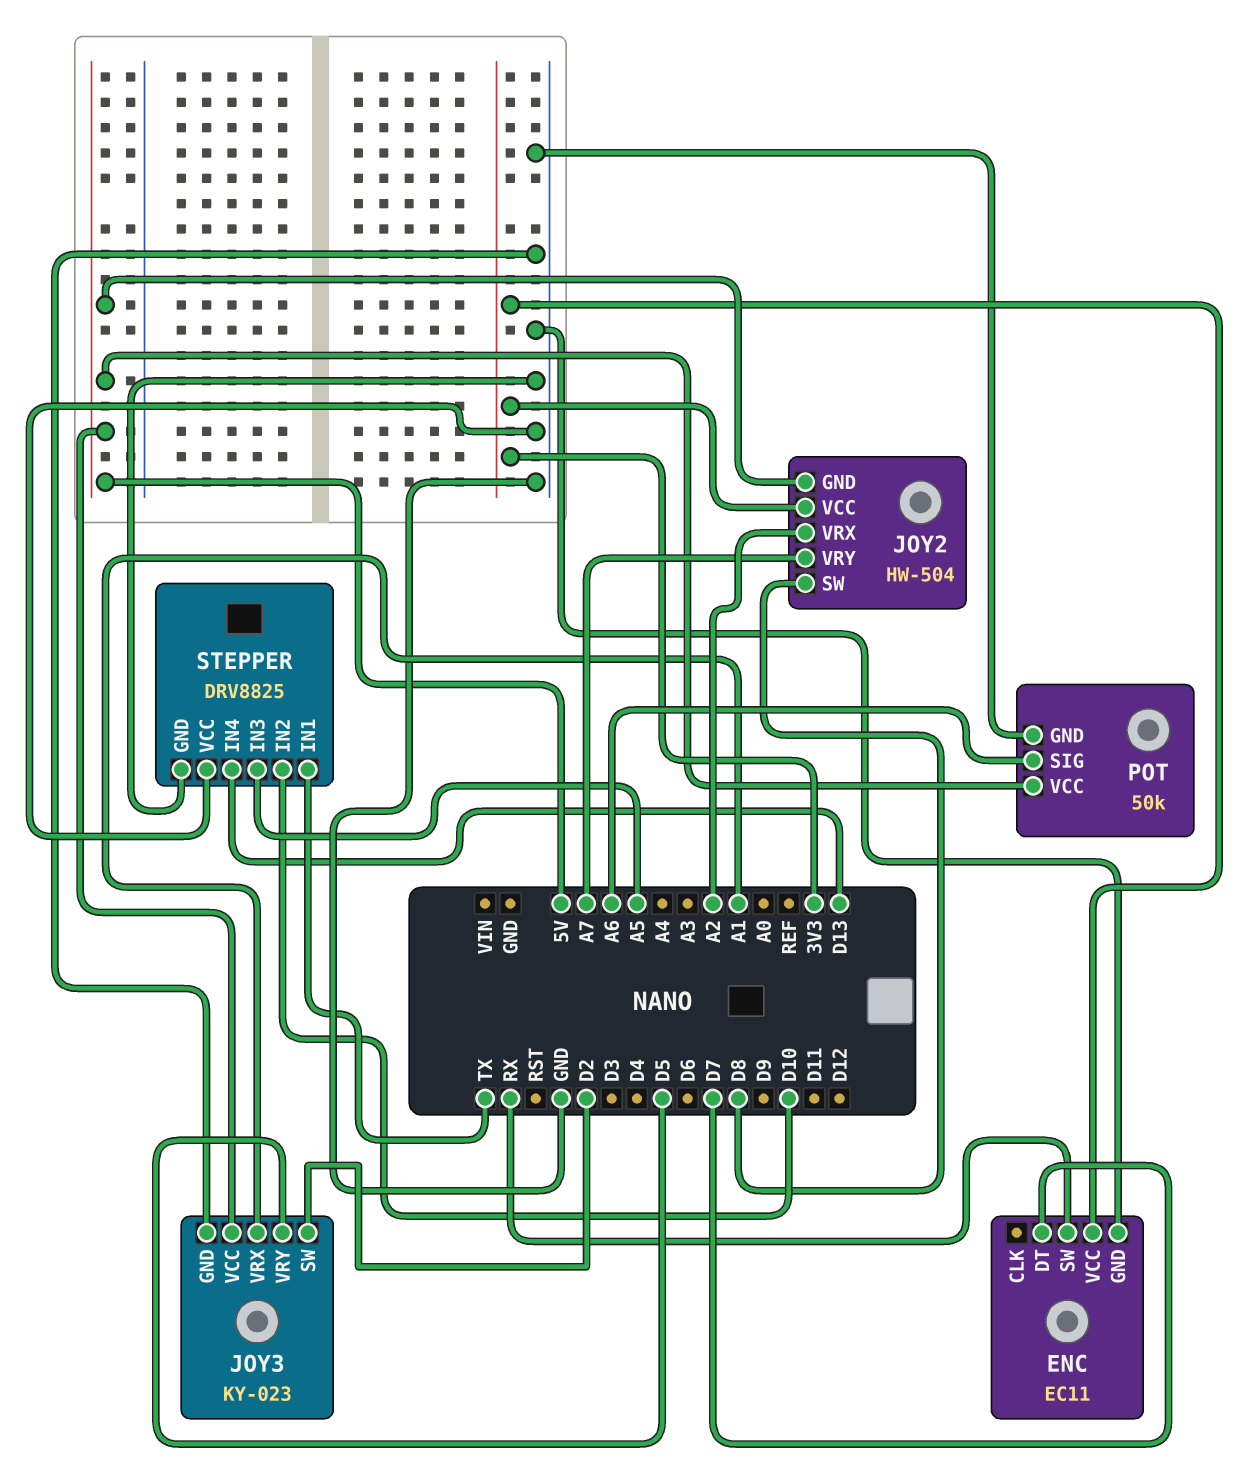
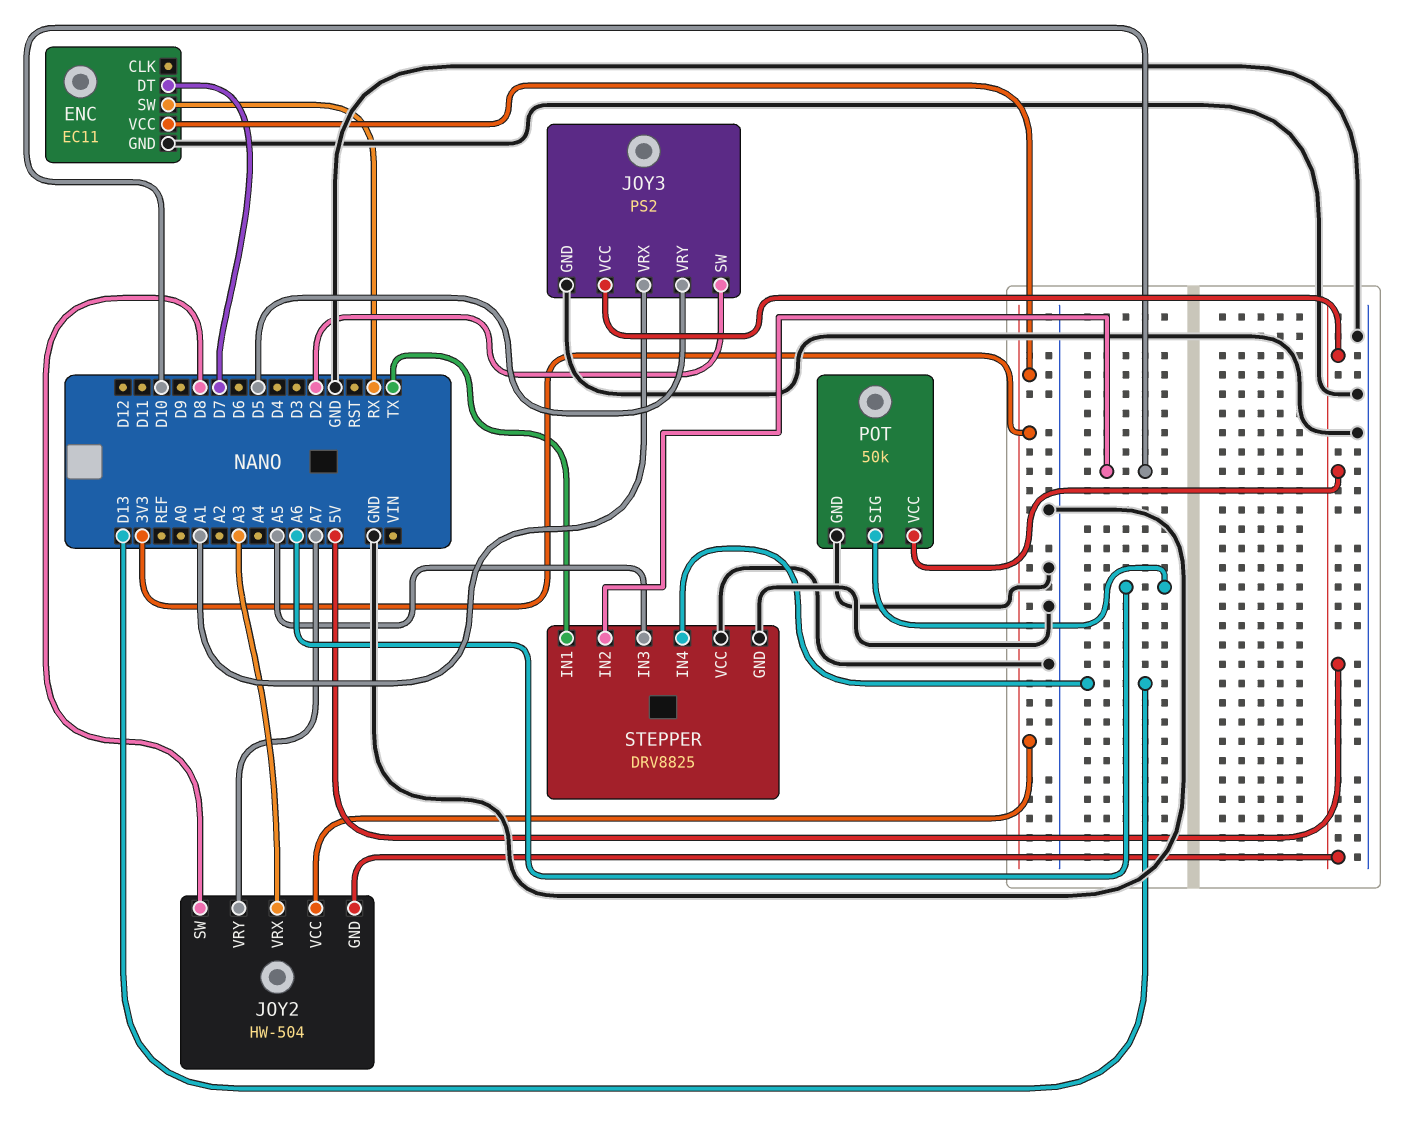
JOY2 pin VRX: A2 -> A3
JOY3: KY-023 -> PS2

